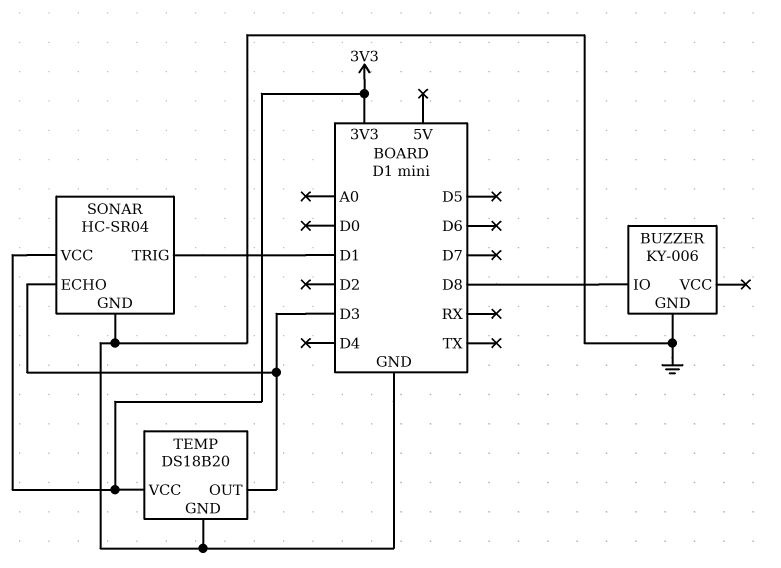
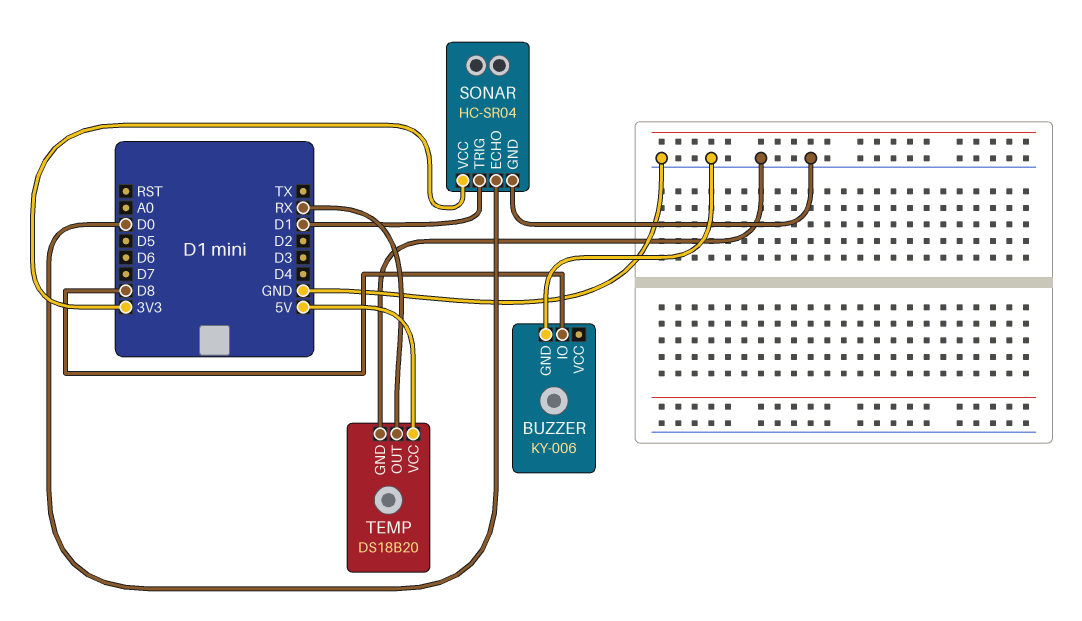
SONAR pin ECHO: D3 -> D0
TEMP pin OUT: D3 -> RX
TEMP pin VCC: 3V3 -> 5V

